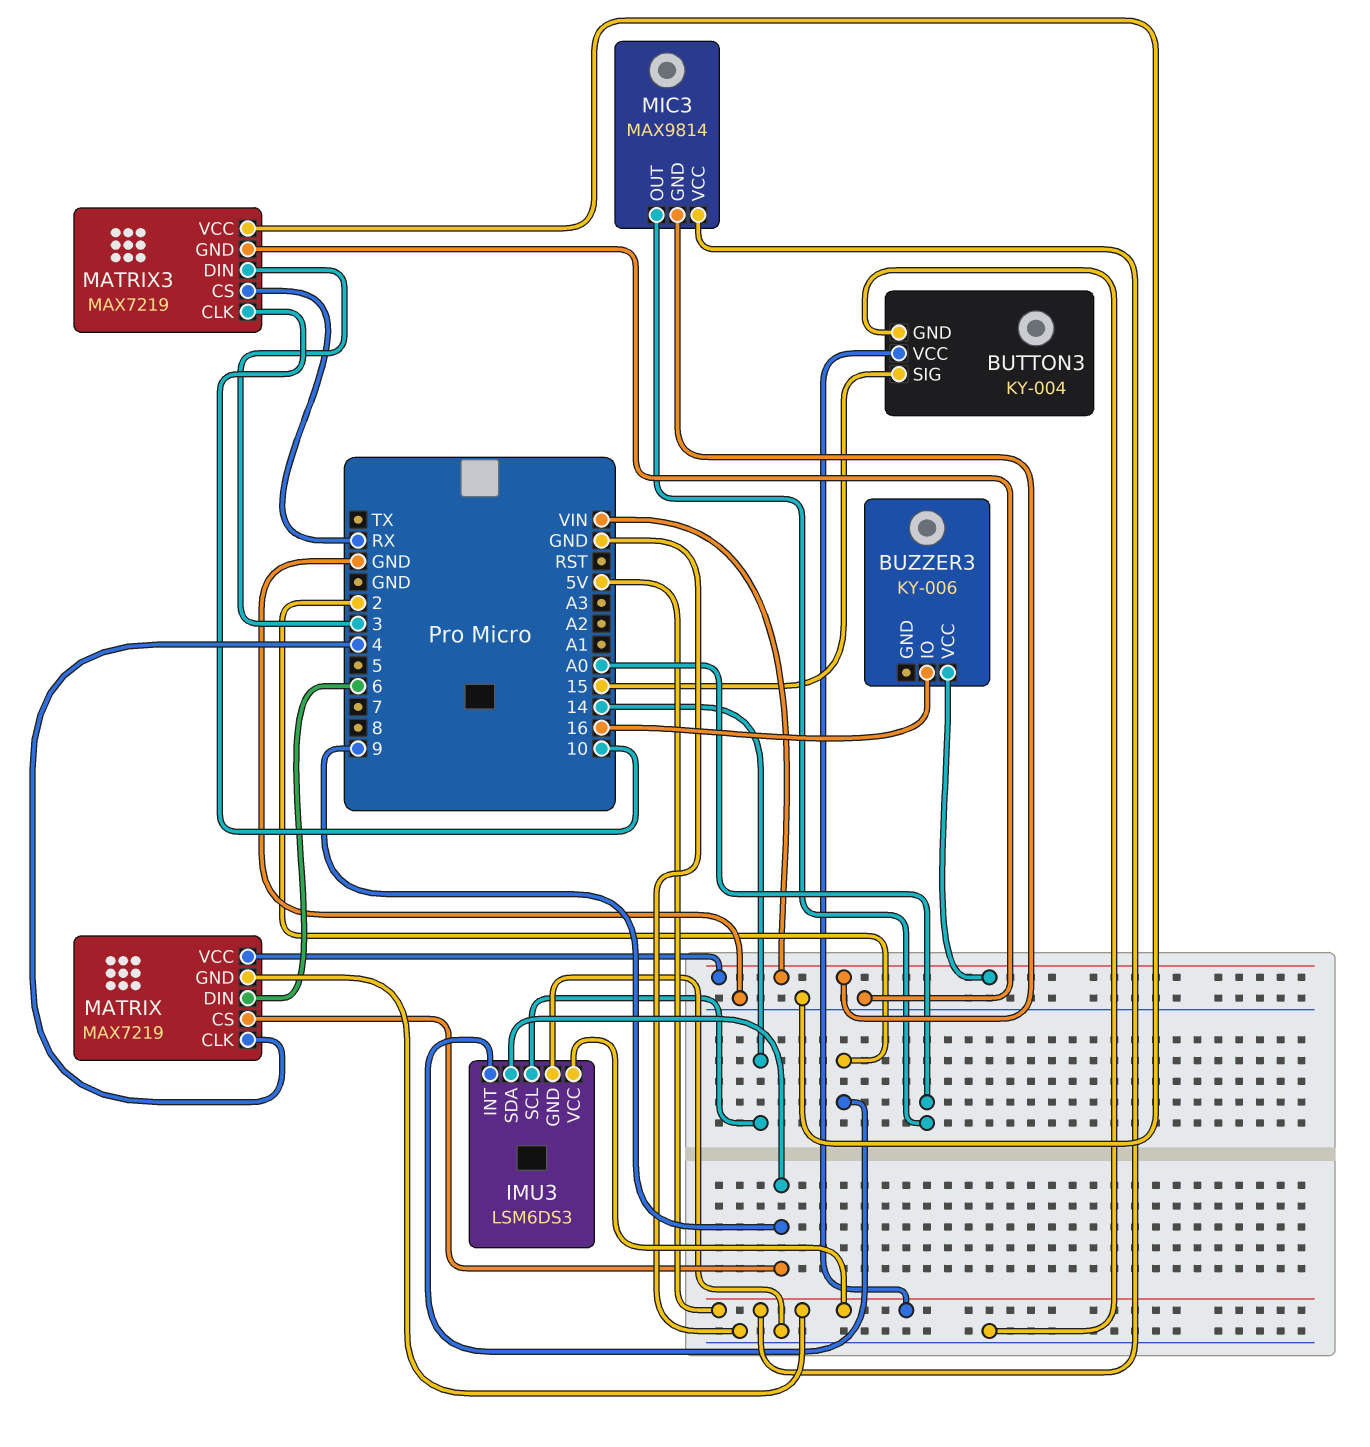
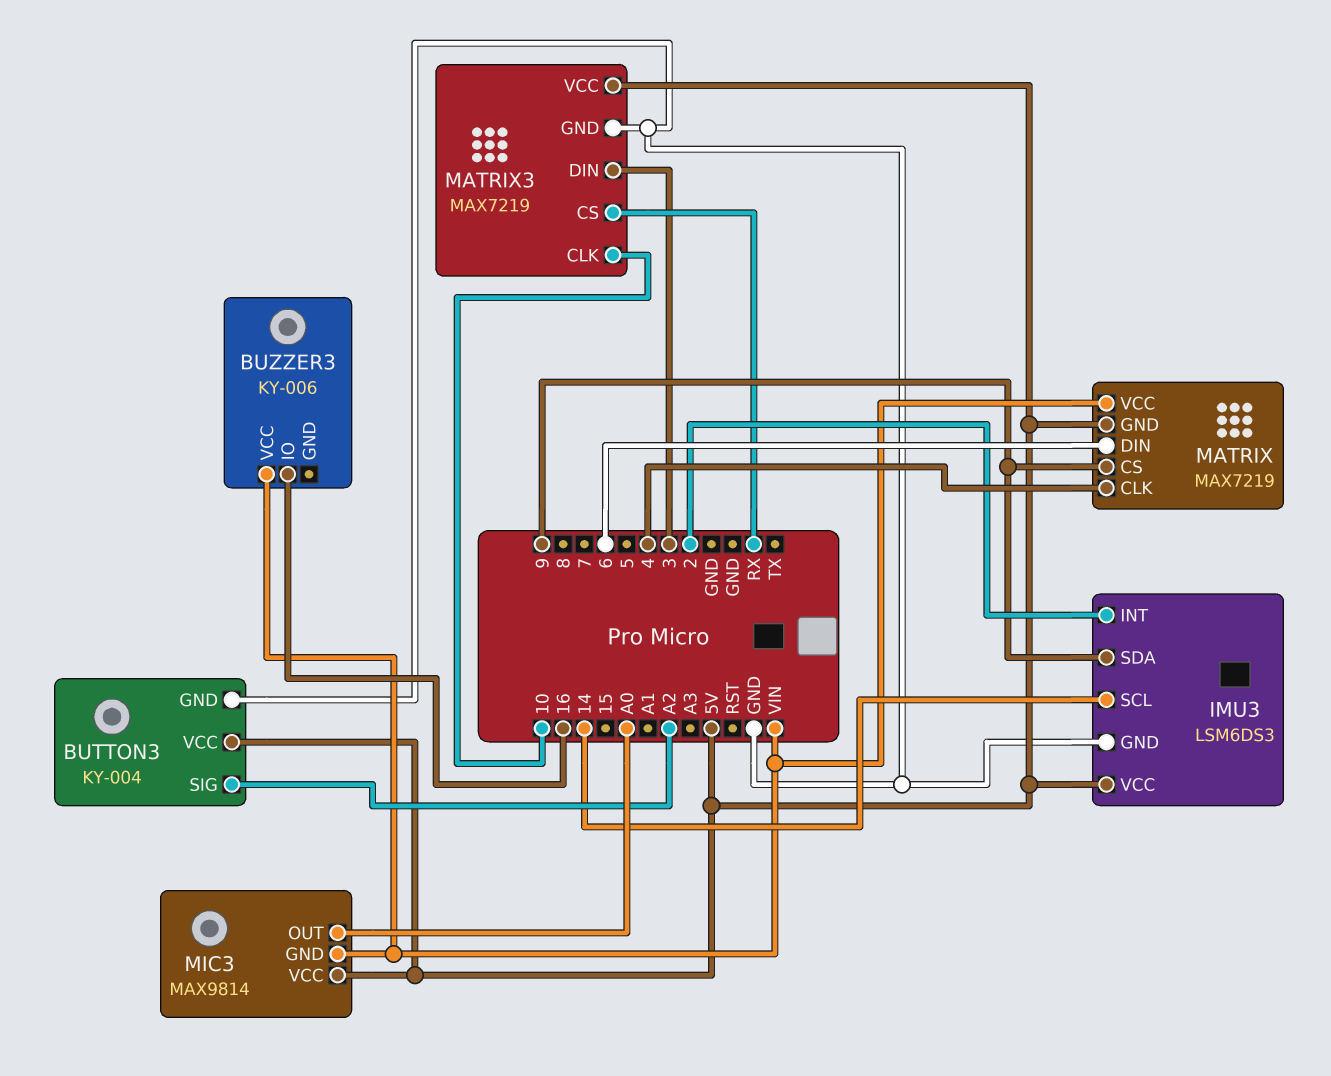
BUTTON3 pin SIG: 15 -> A2
MATRIX3 pin VCC: GND -> 5V

